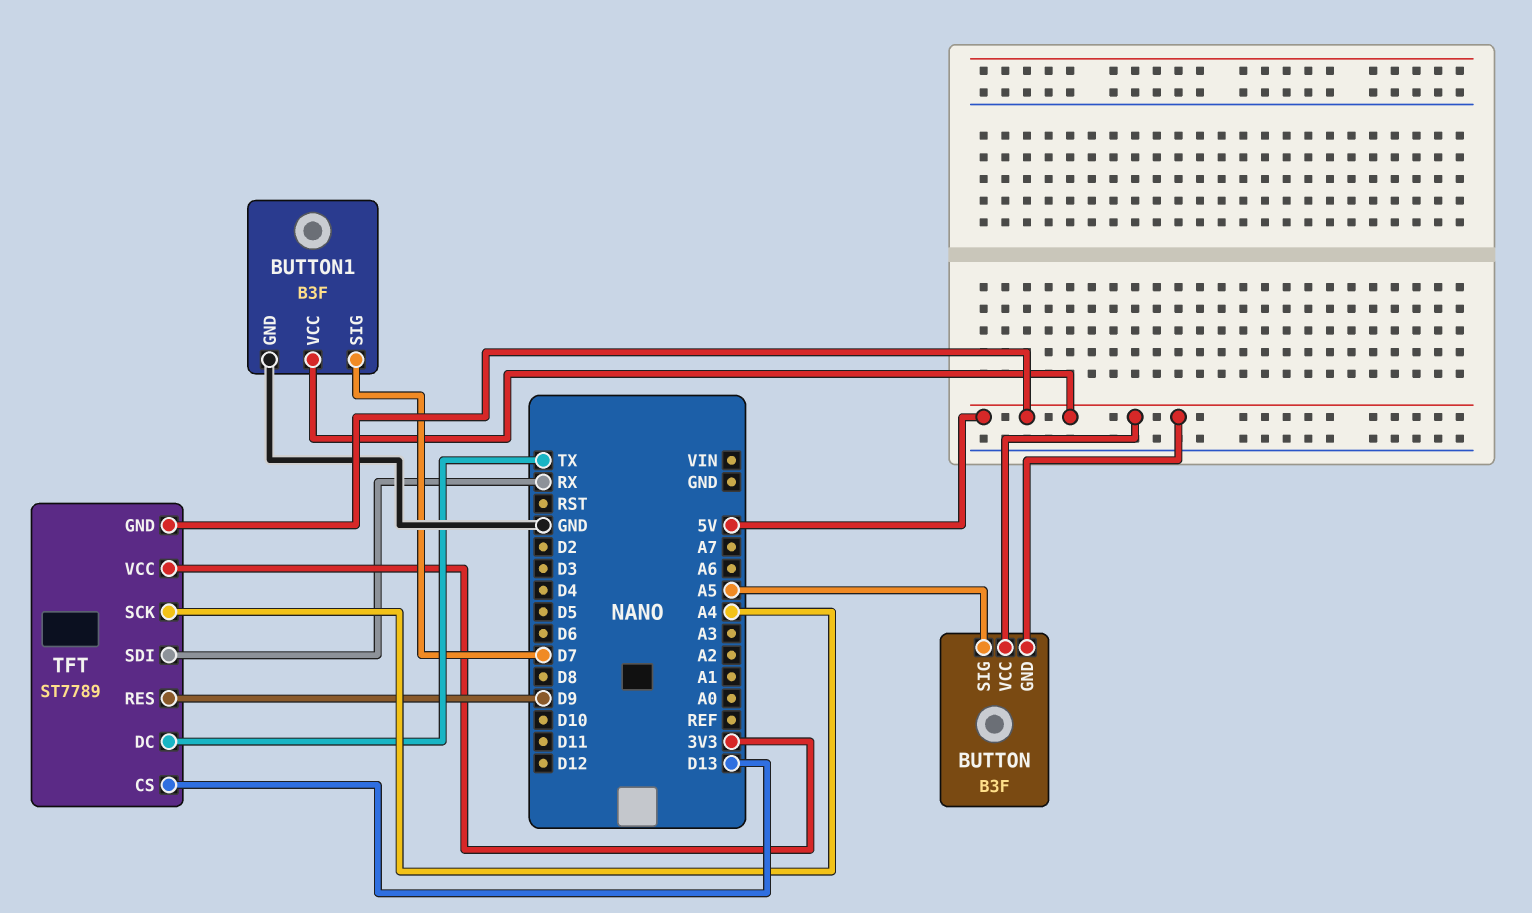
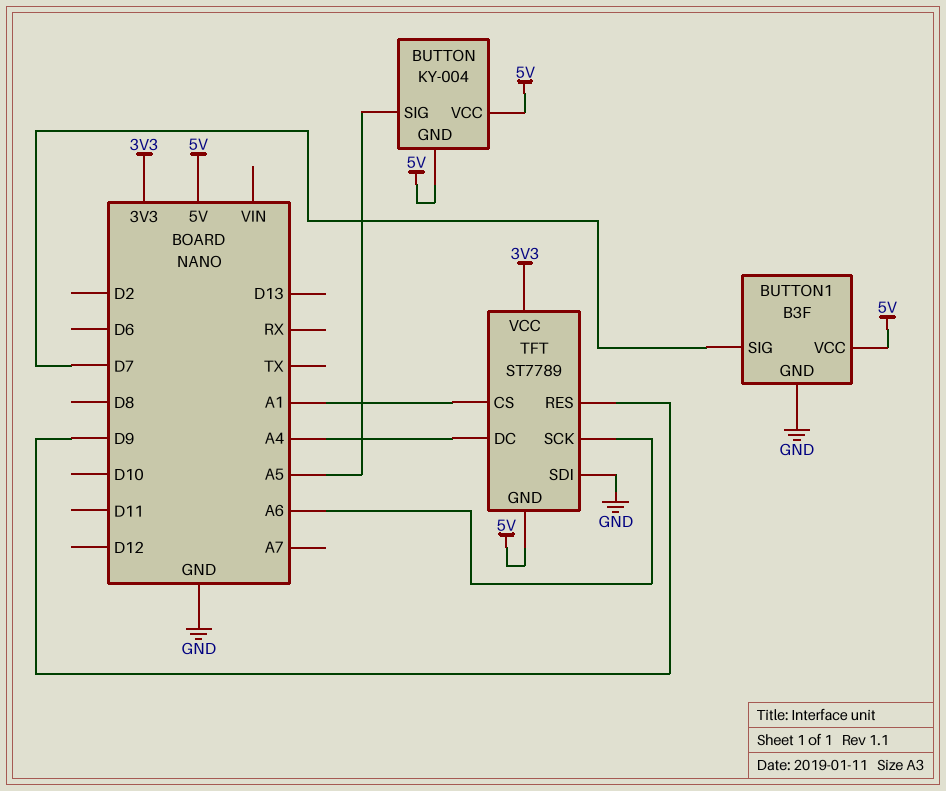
BUTTON: B3F -> KY-004
TFT pin CS: D13 -> A1
TFT pin DC: TX -> A4
TFT pin SCK: A4 -> A6
TFT pin SDI: RX -> GND

